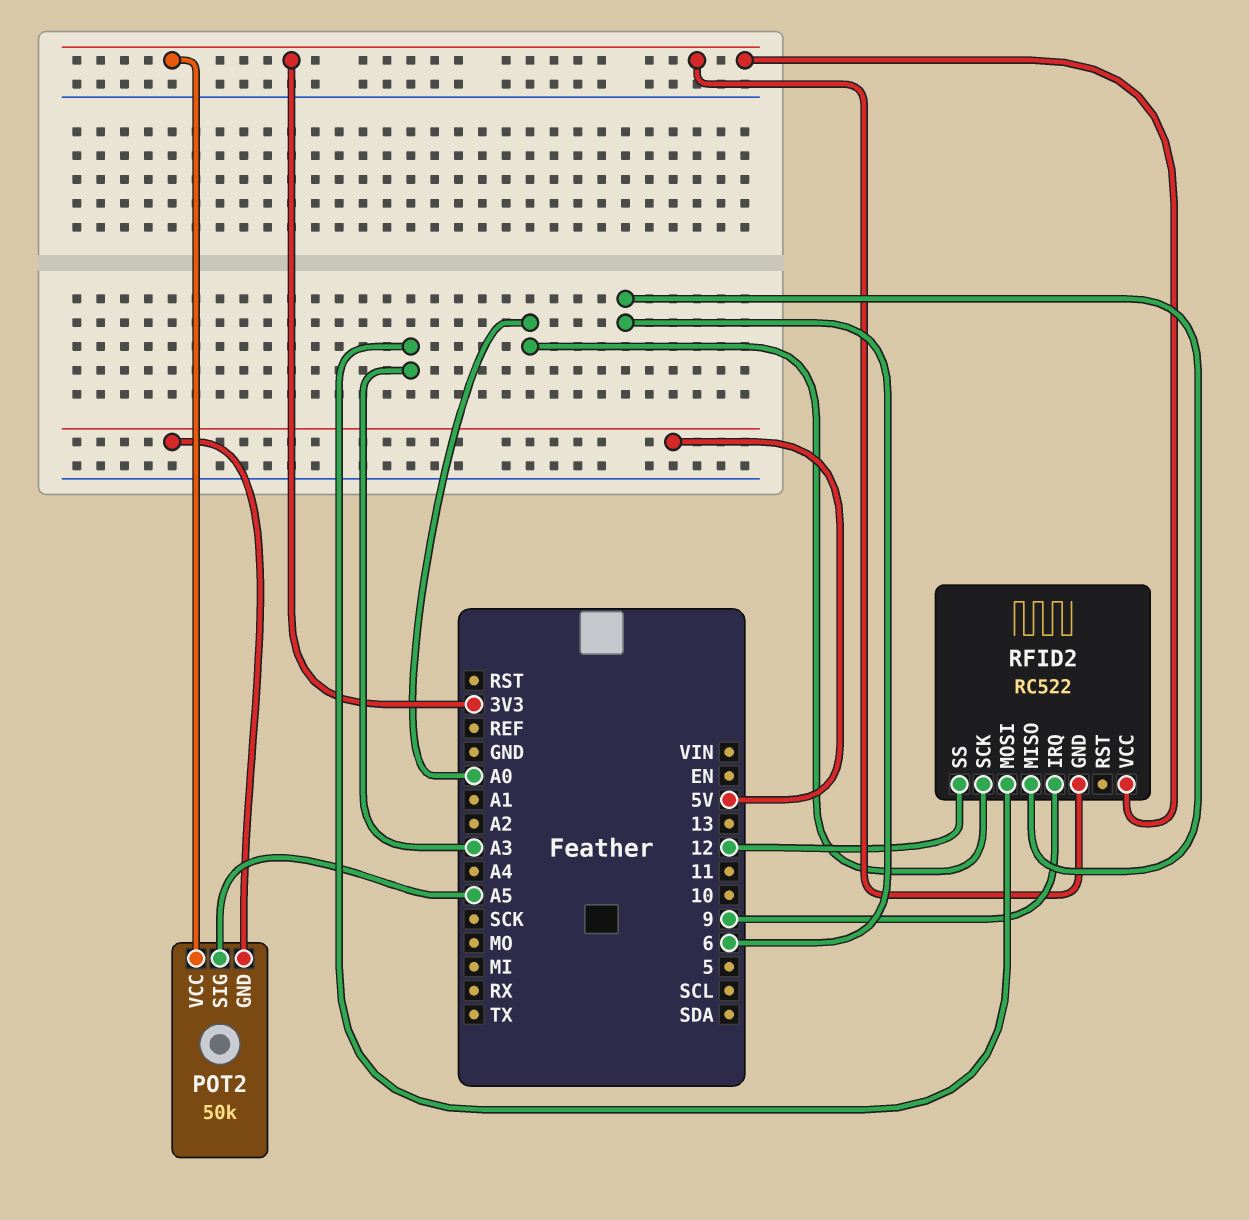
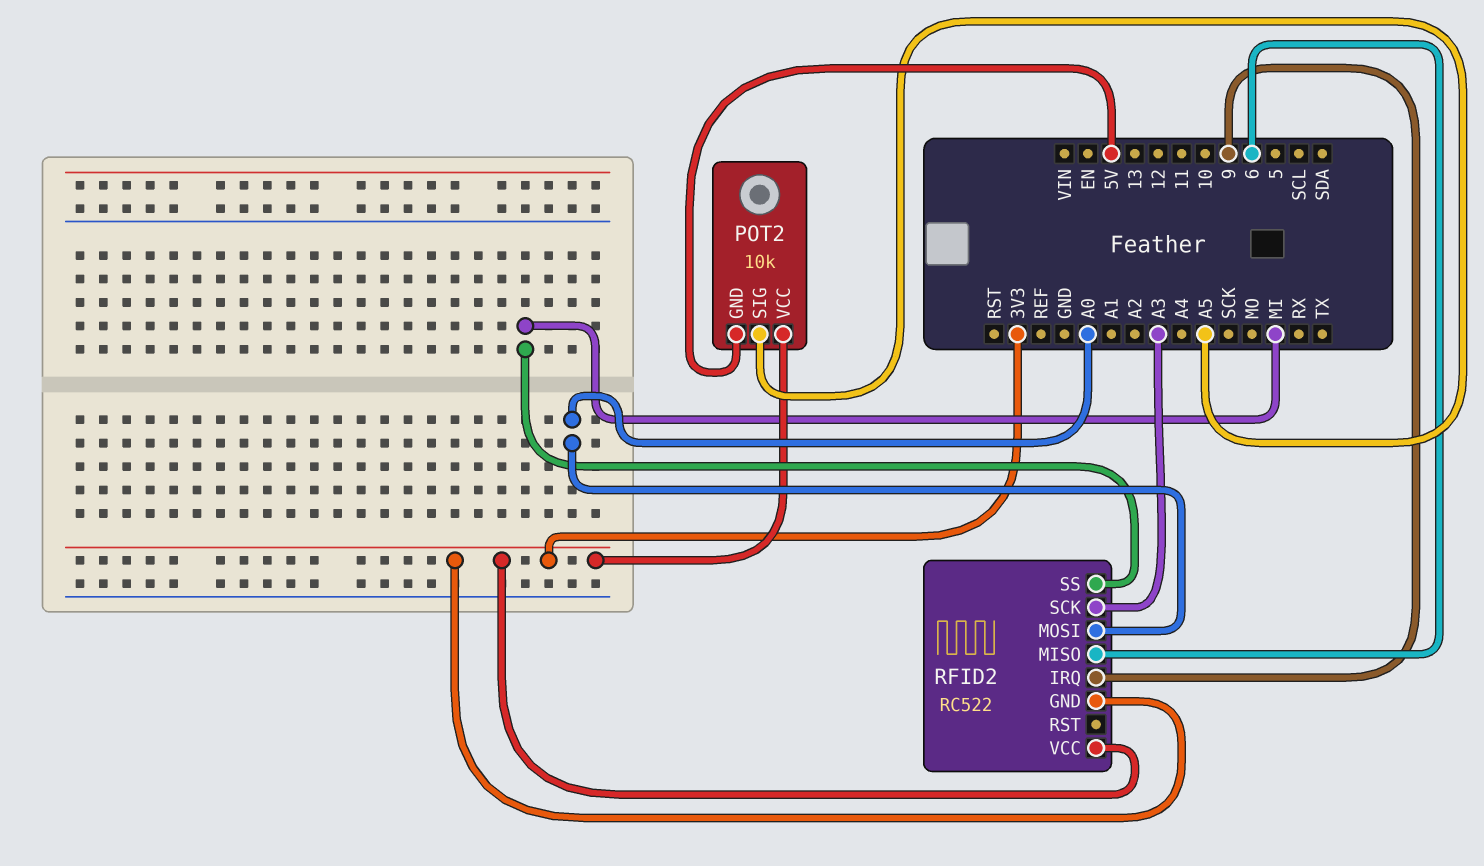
POT2: 50k -> 10k
RFID2 pin MOSI: A3 -> A0
RFID2 pin SCK: A0 -> A3
RFID2 pin SS: 12 -> MI

